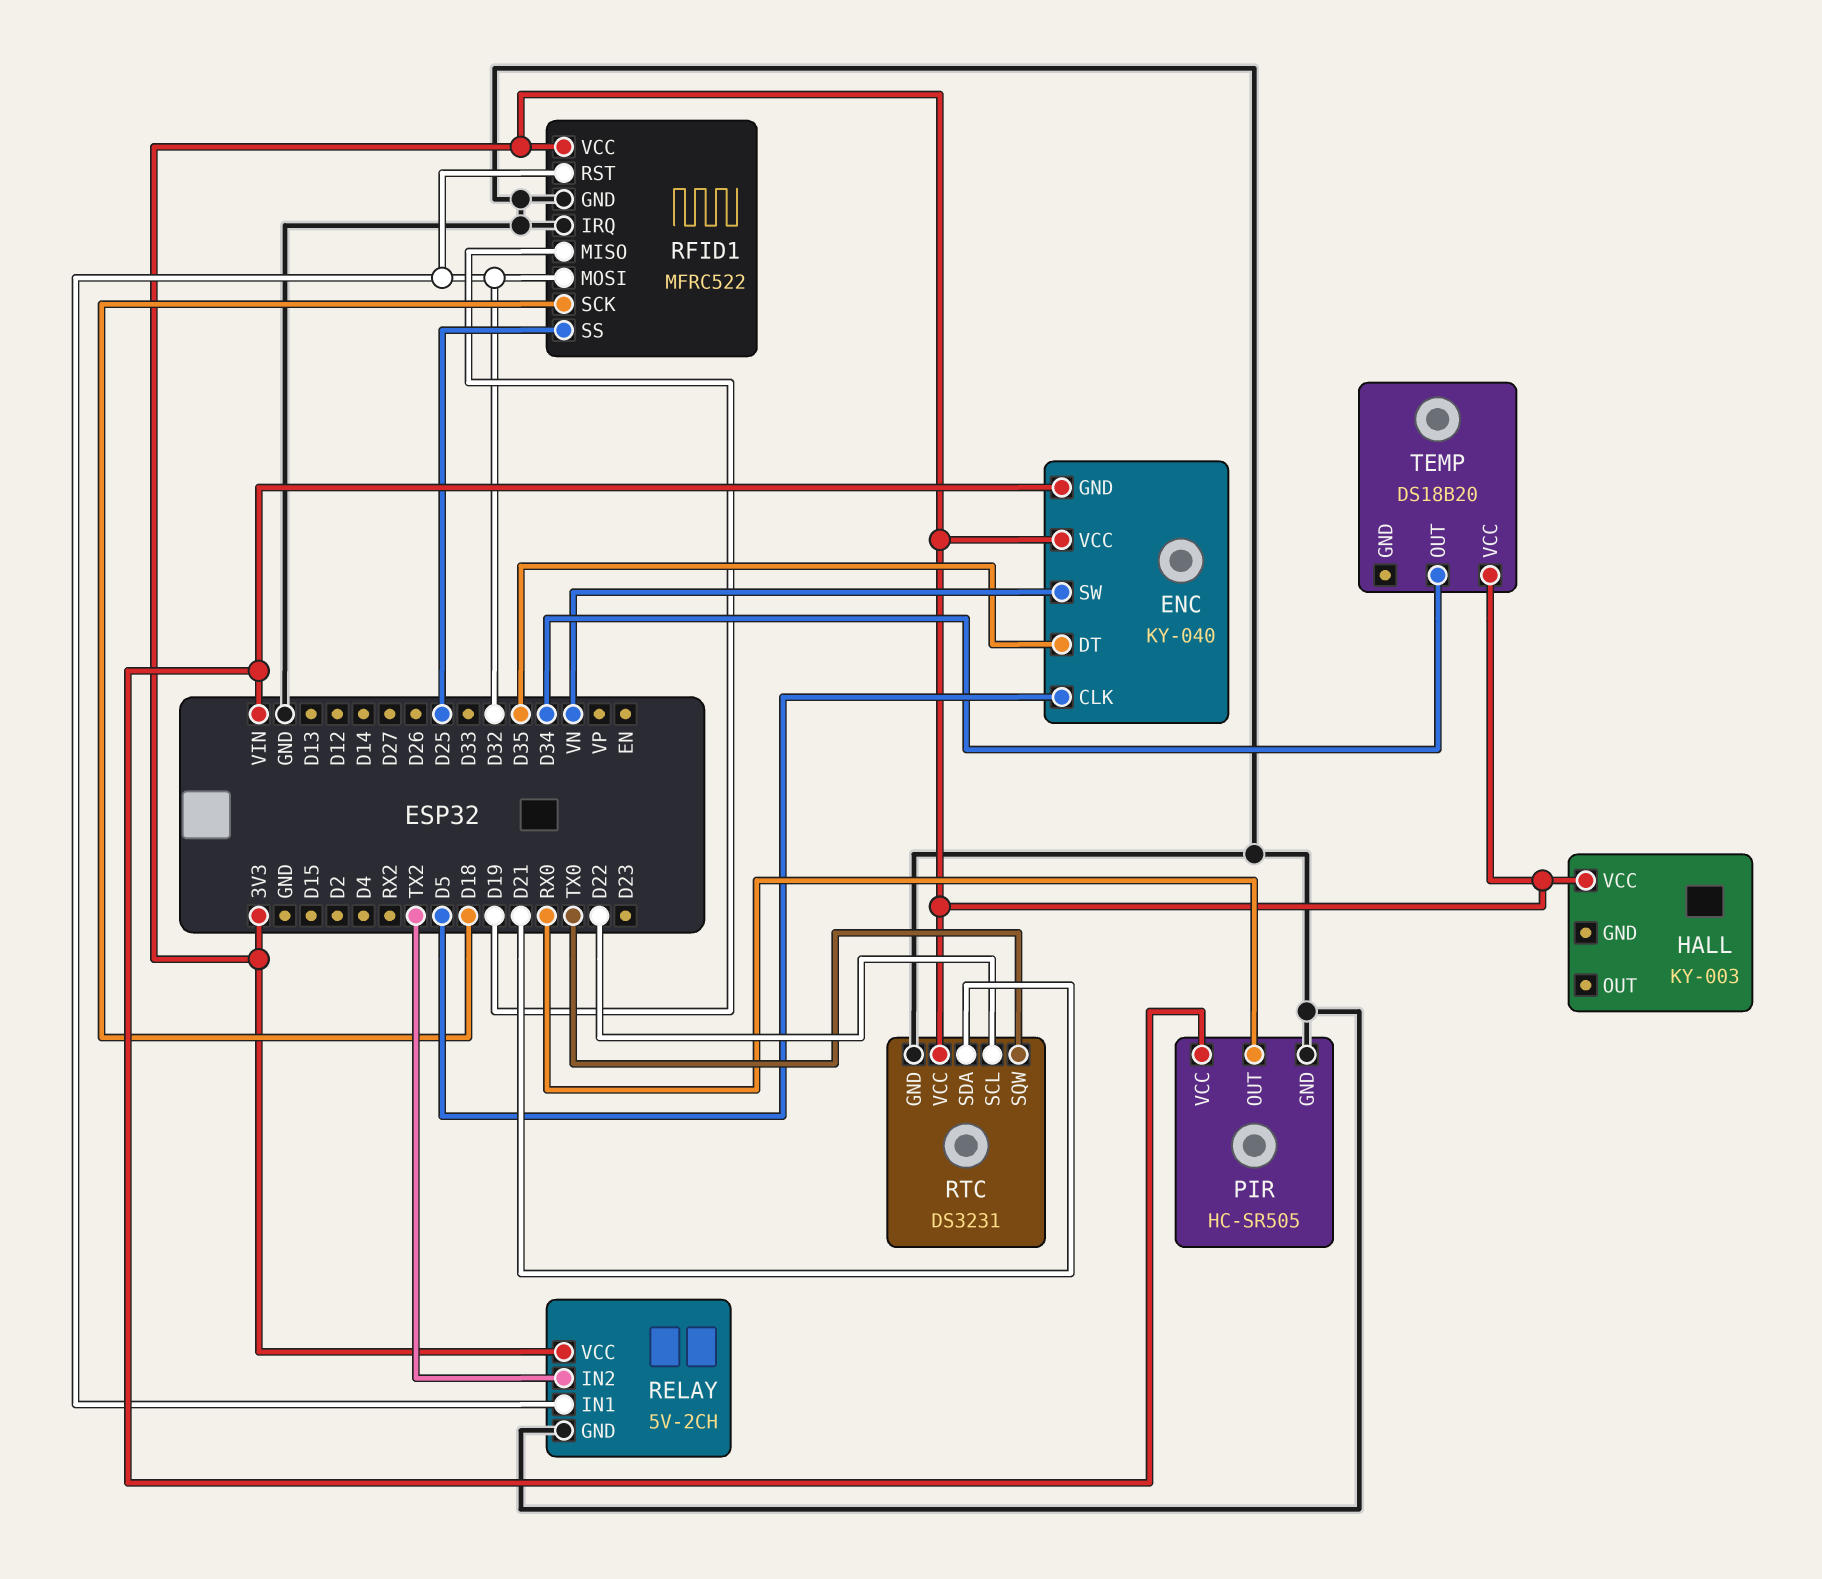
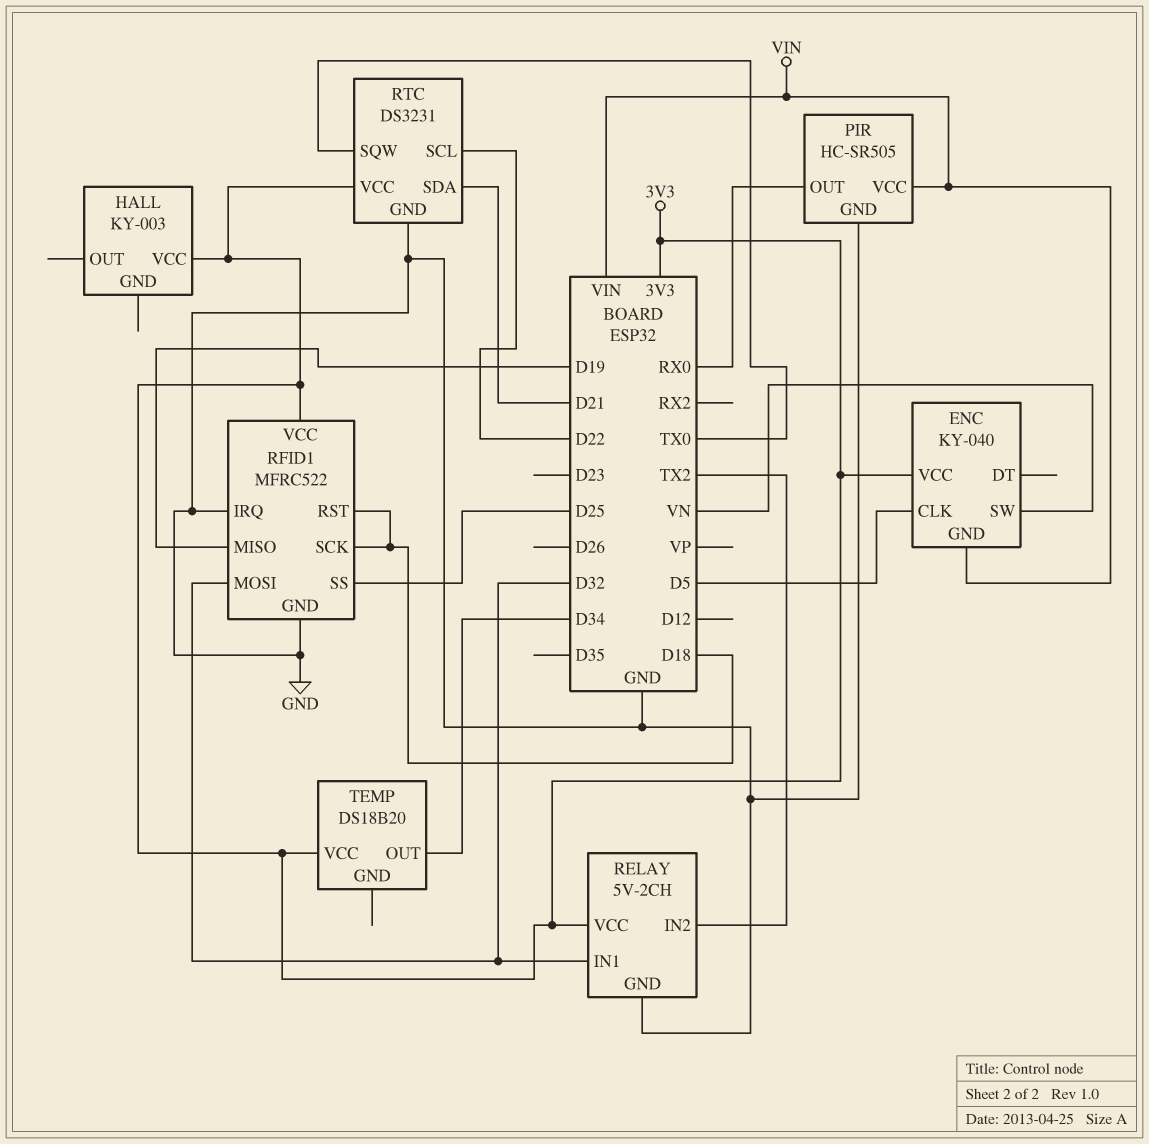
ENC pin DT: D35 -> none
RFID1 pin RST: D32 -> D18

